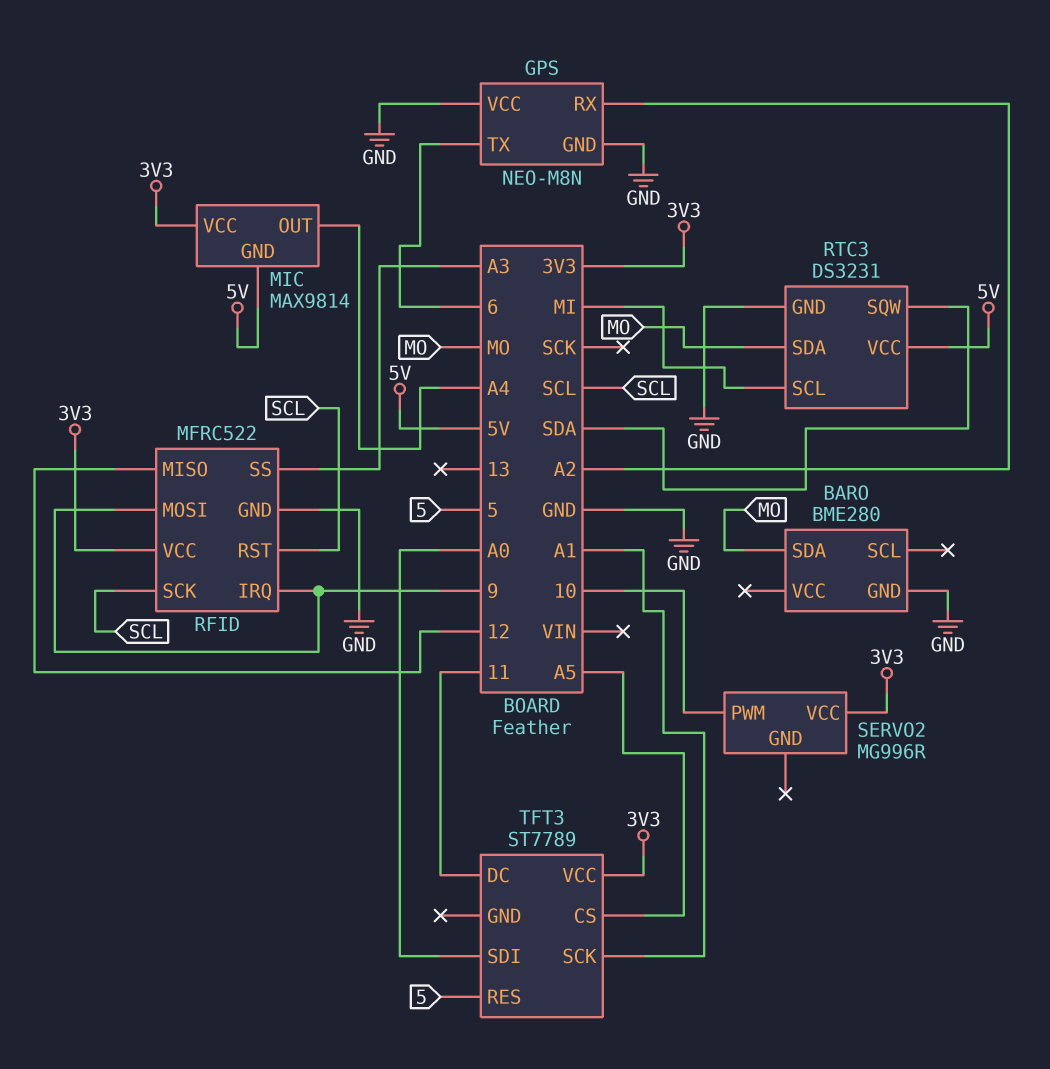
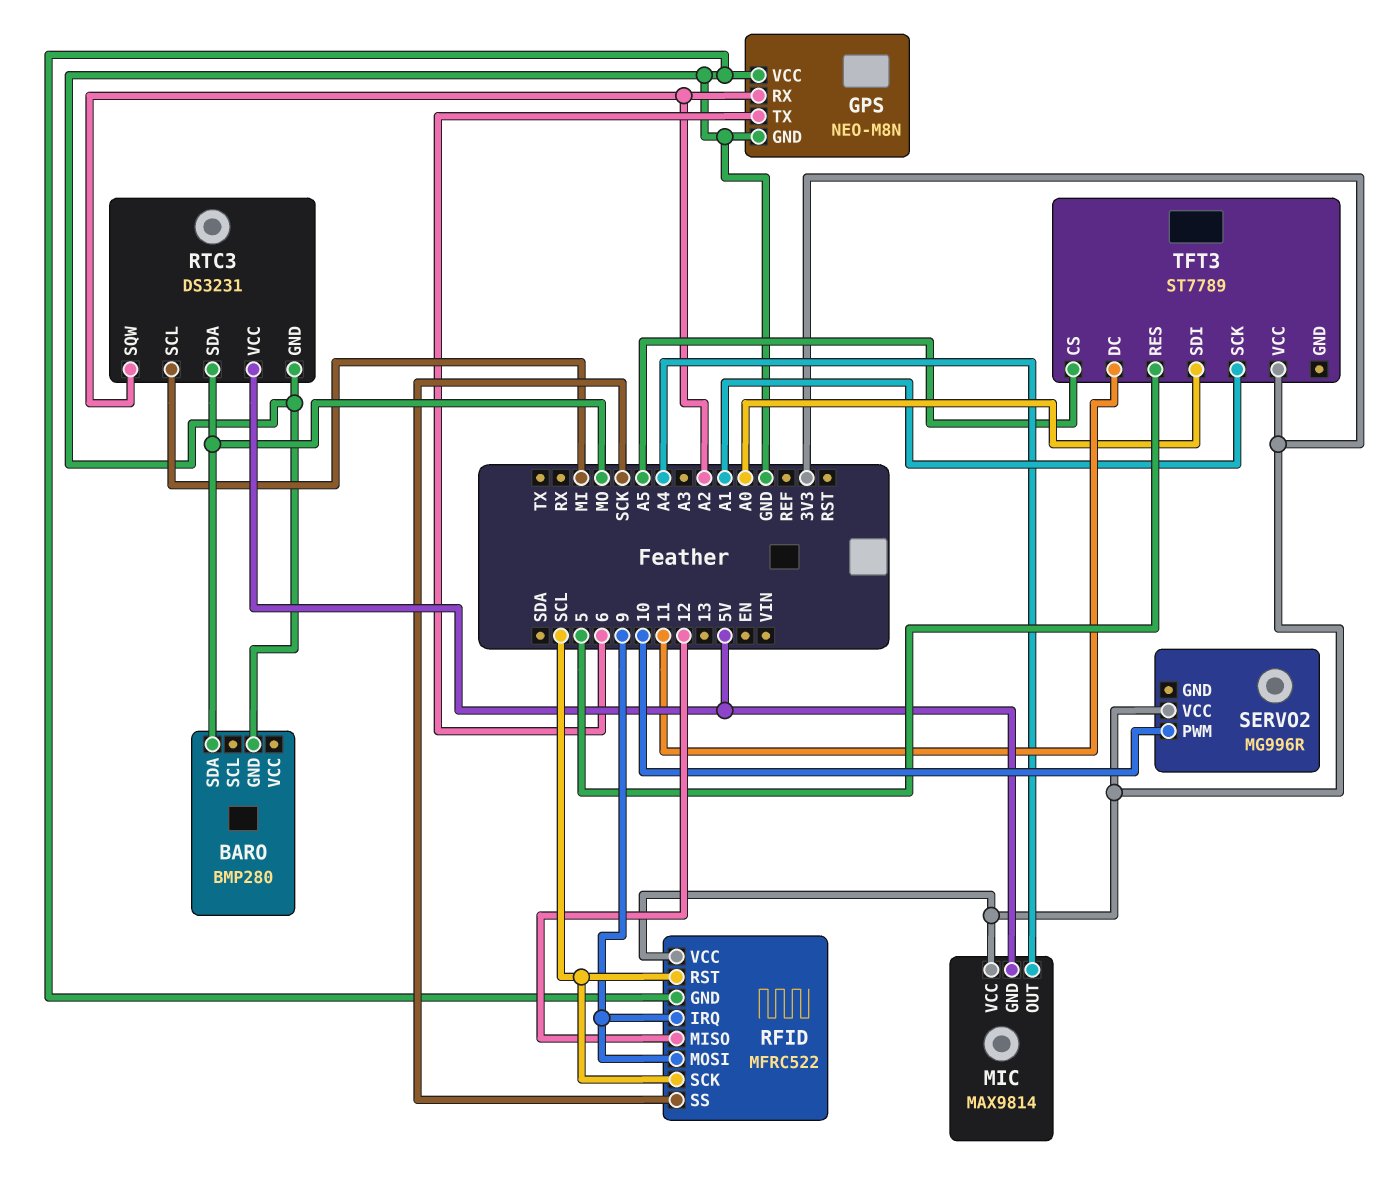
BARO: BME280 -> BMP280
RFID pin SS: A3 -> SCK
RTC3 pin SQW: SDA -> A2

